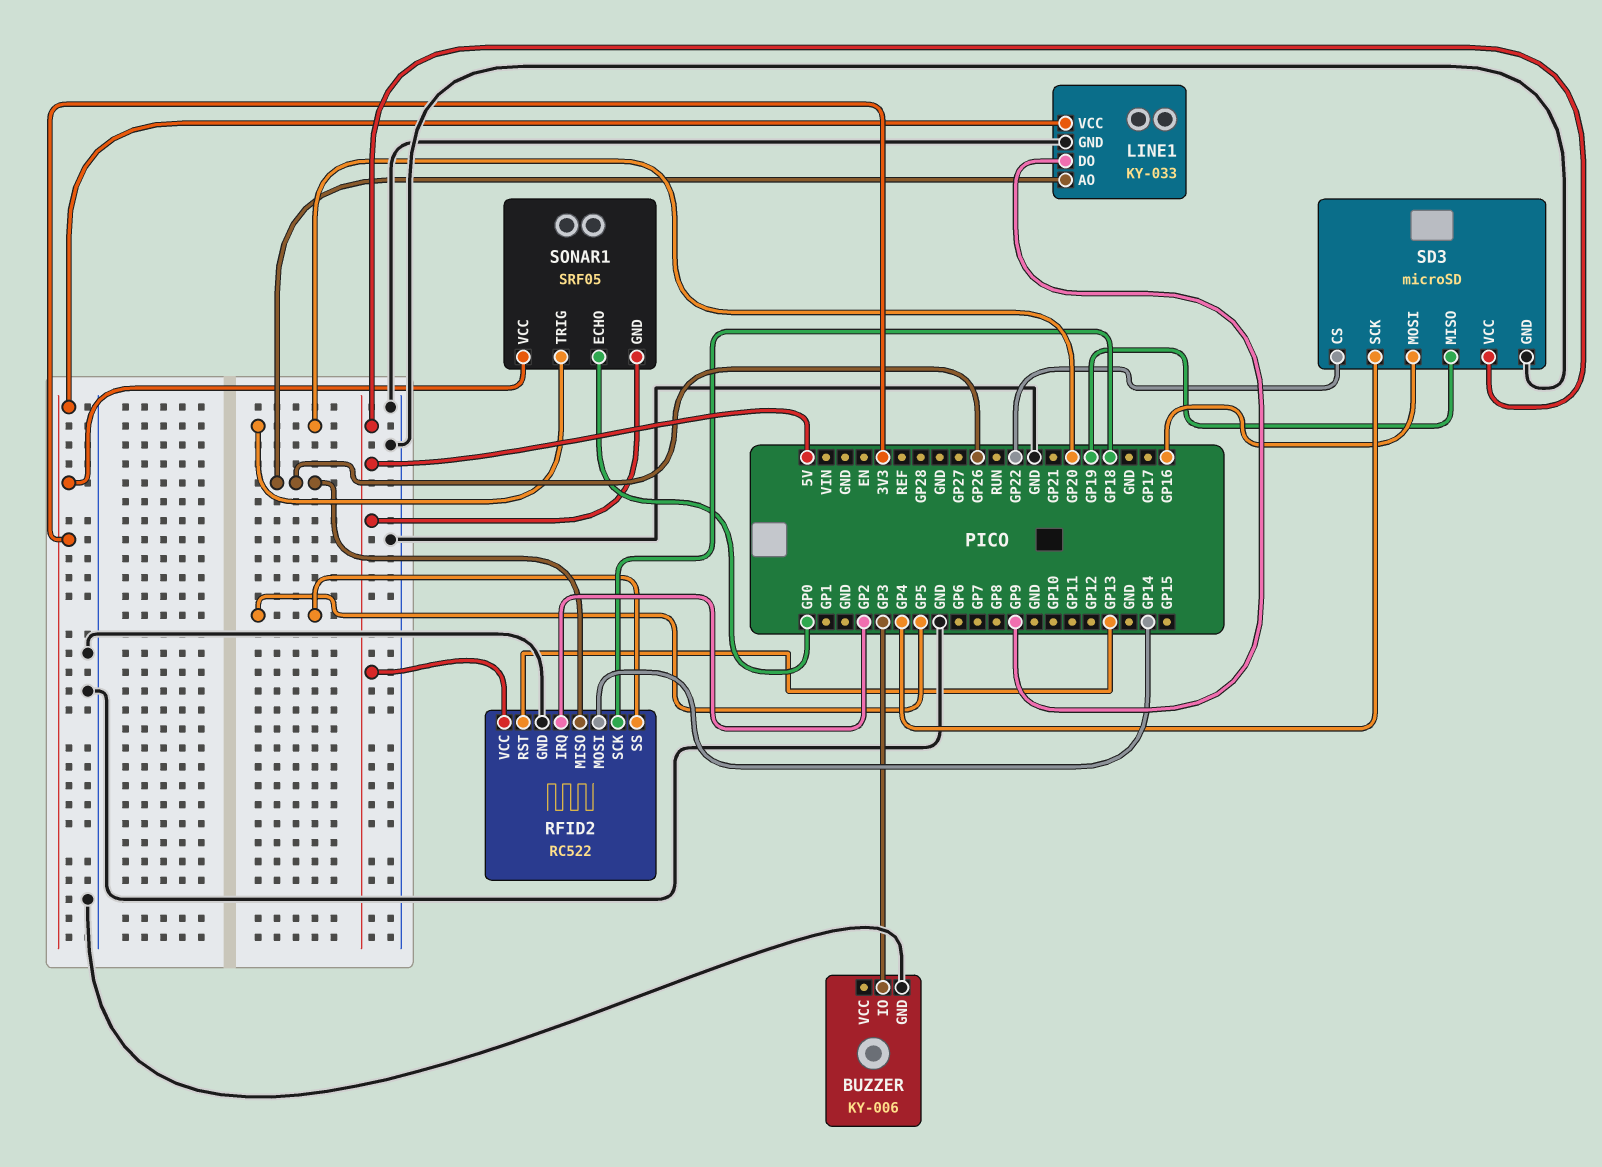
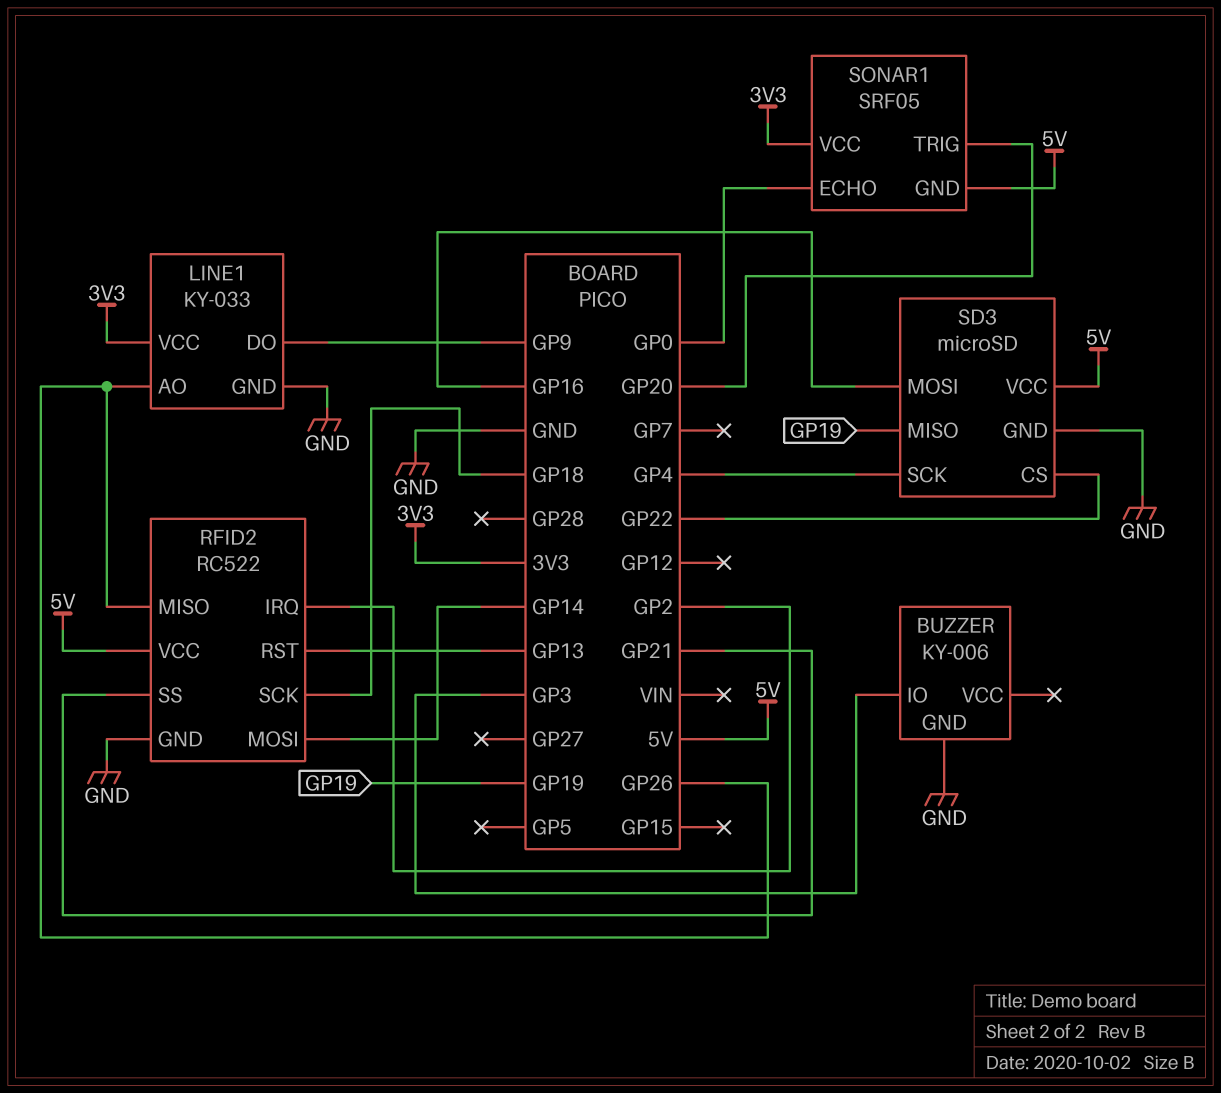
RFID2 pin SS: GP5 -> GP21

